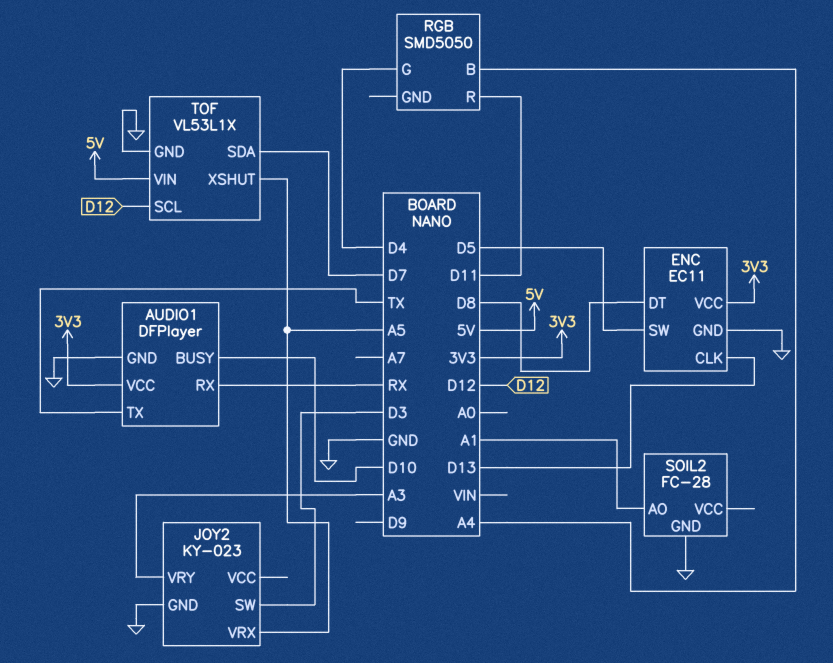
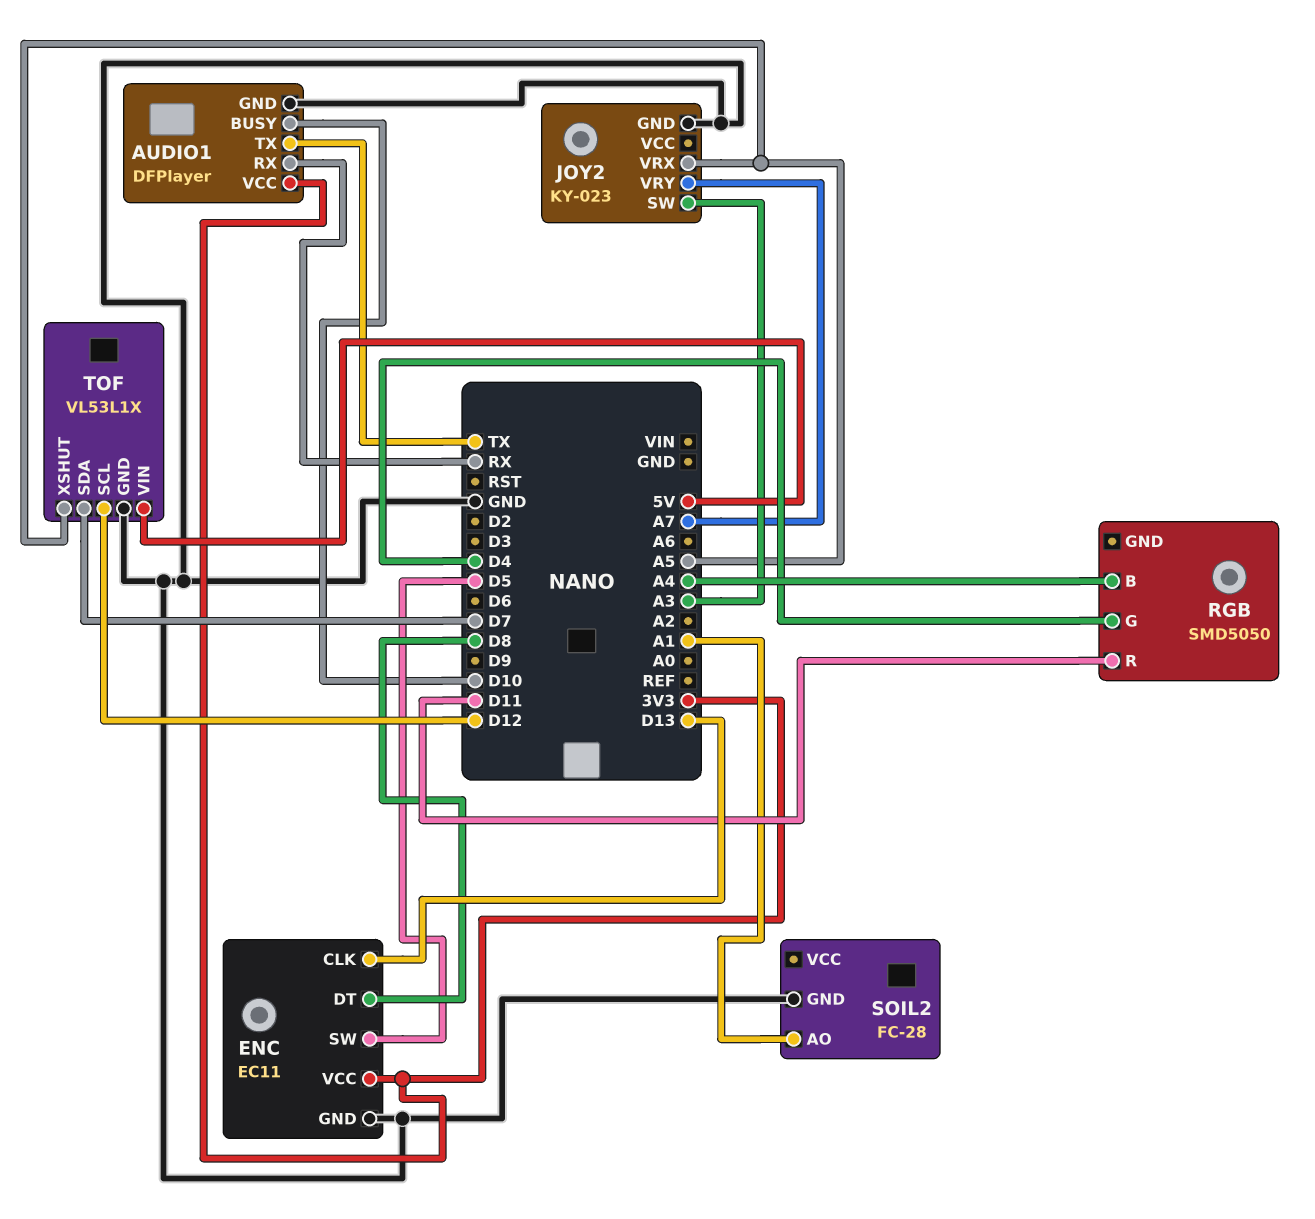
JOY2 pin SW: D3 -> A3
JOY2 pin VRY: A3 -> A7

